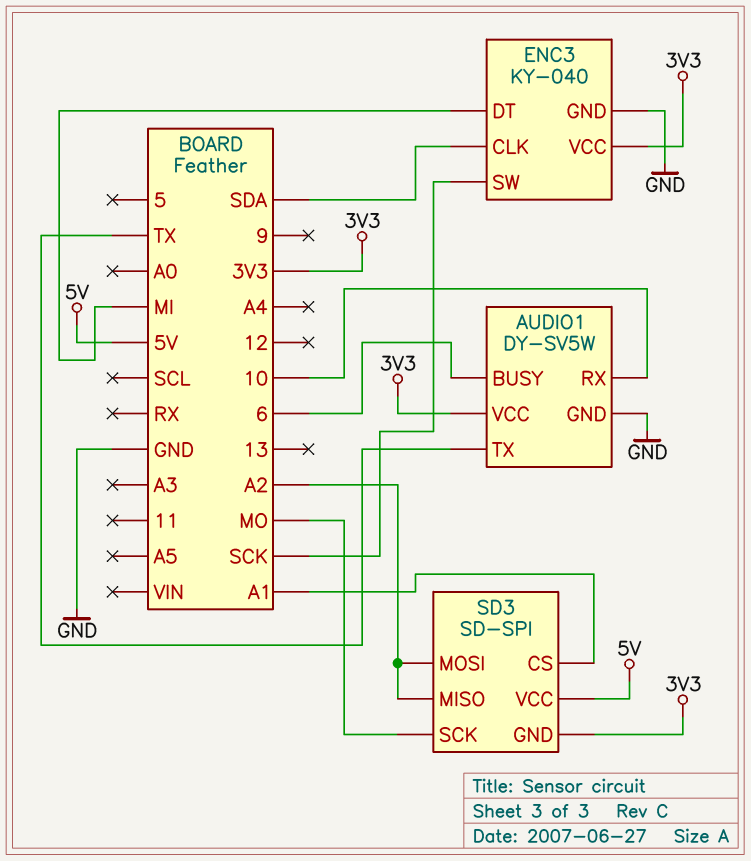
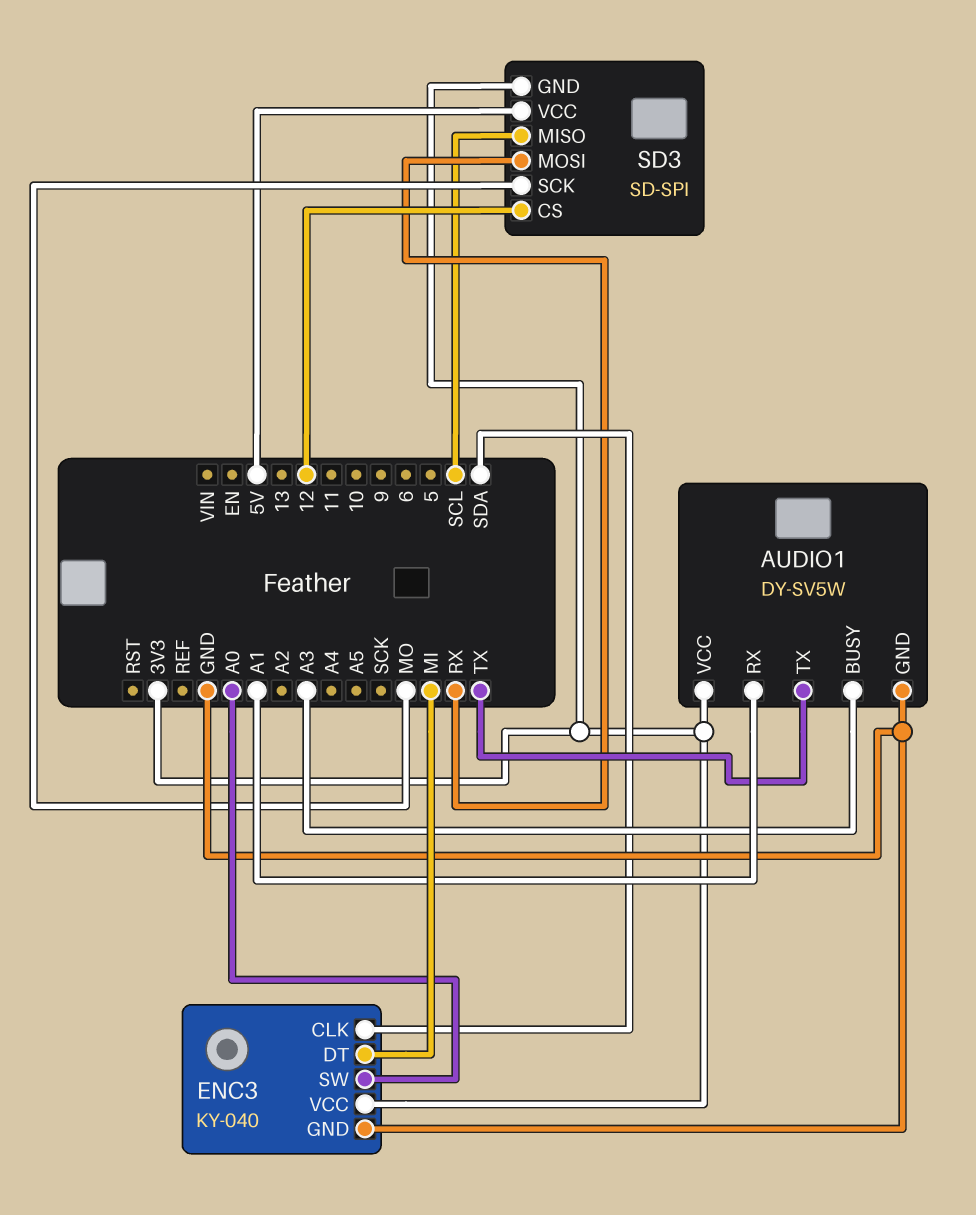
AUDIO1 pin BUSY: 6 -> A3
AUDIO1 pin RX: 10 -> A1
ENC3 pin SW: SCK -> A0
SD3 pin CS: A1 -> 12
SD3 pin MISO: A2 -> SCL
SD3 pin MOSI: A2 -> RX

